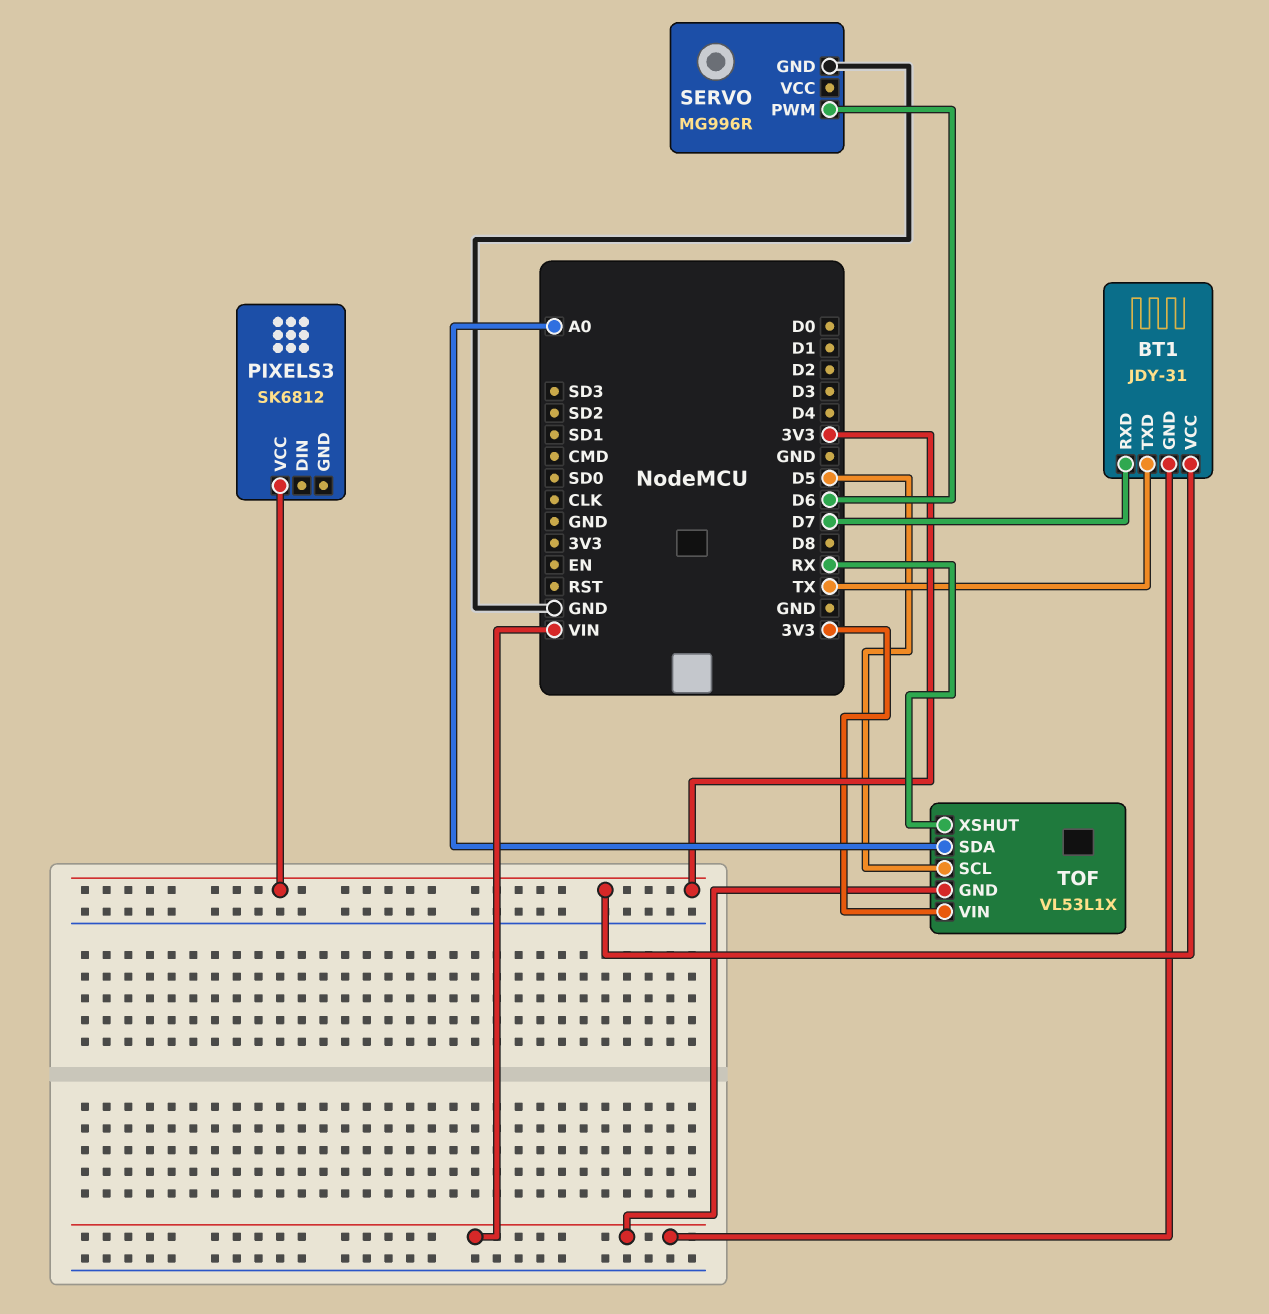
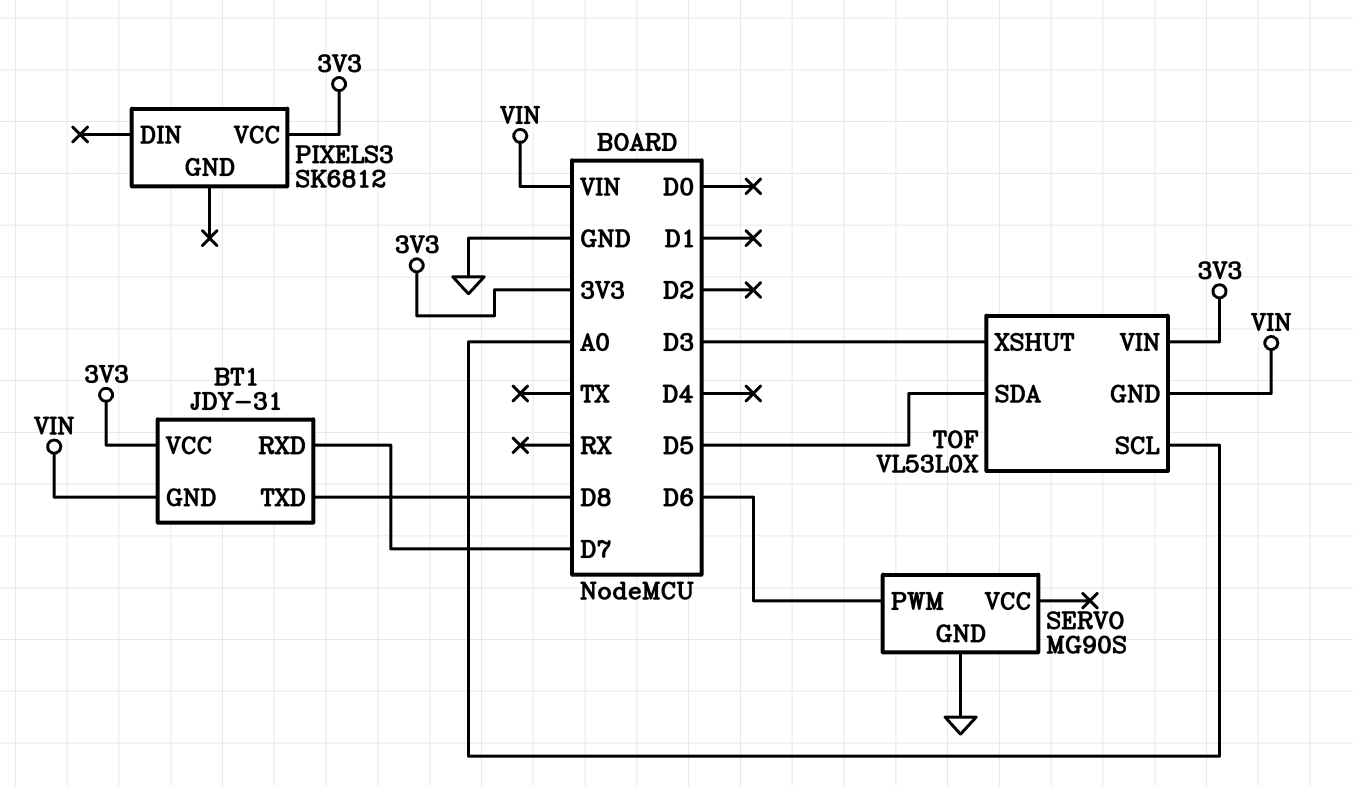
BT1 pin TXD: TX -> D8
SERVO: MG996R -> MG90S
TOF: VL53L1X -> VL53L0X
TOF pin SCL: D5 -> A0
TOF pin SDA: A0 -> D5
TOF pin XSHUT: RX -> D3

